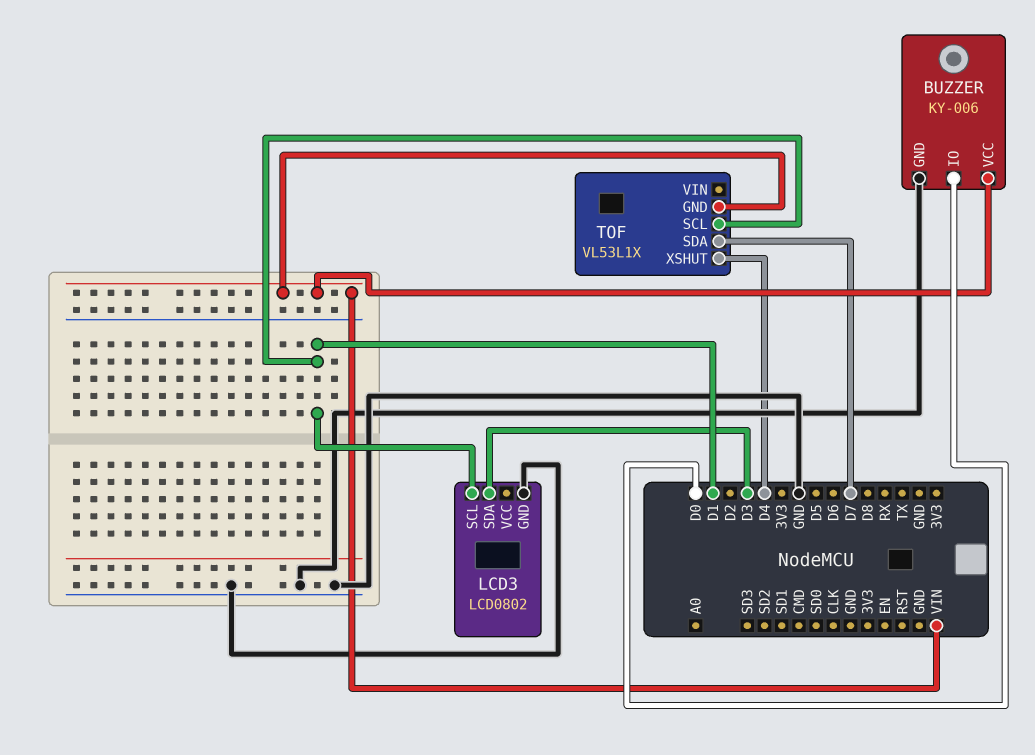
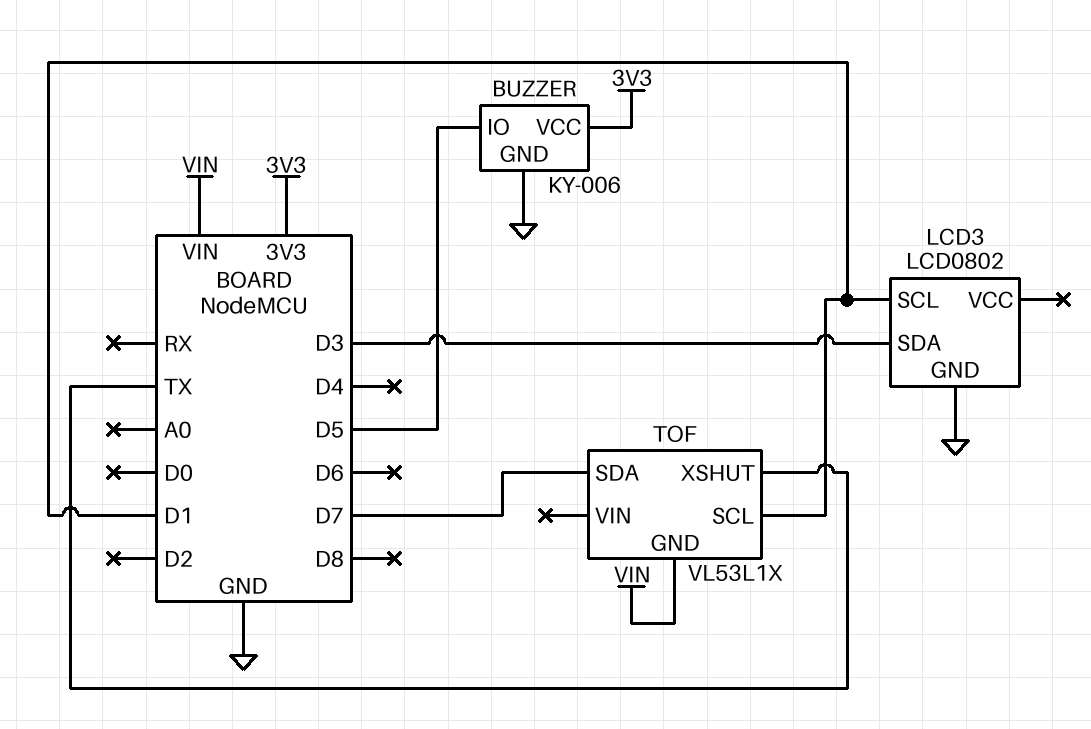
BUZZER pin IO: D0 -> D5
BUZZER pin VCC: VIN -> 3V3
TOF pin XSHUT: D4 -> TX

